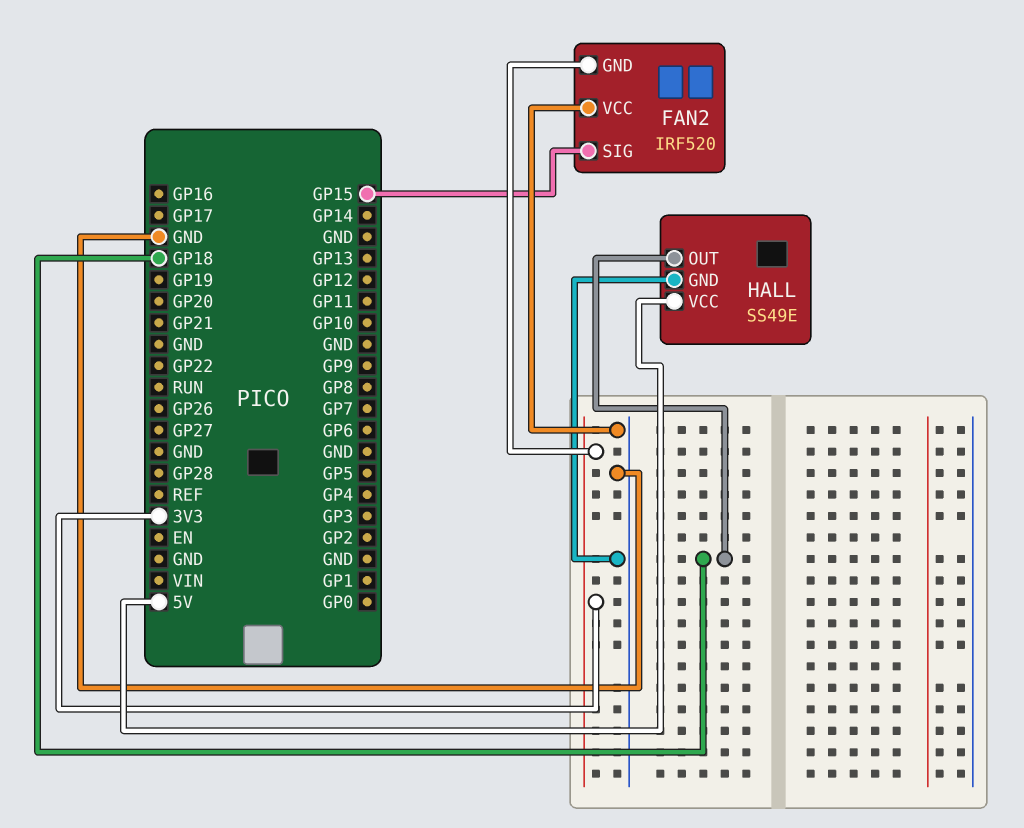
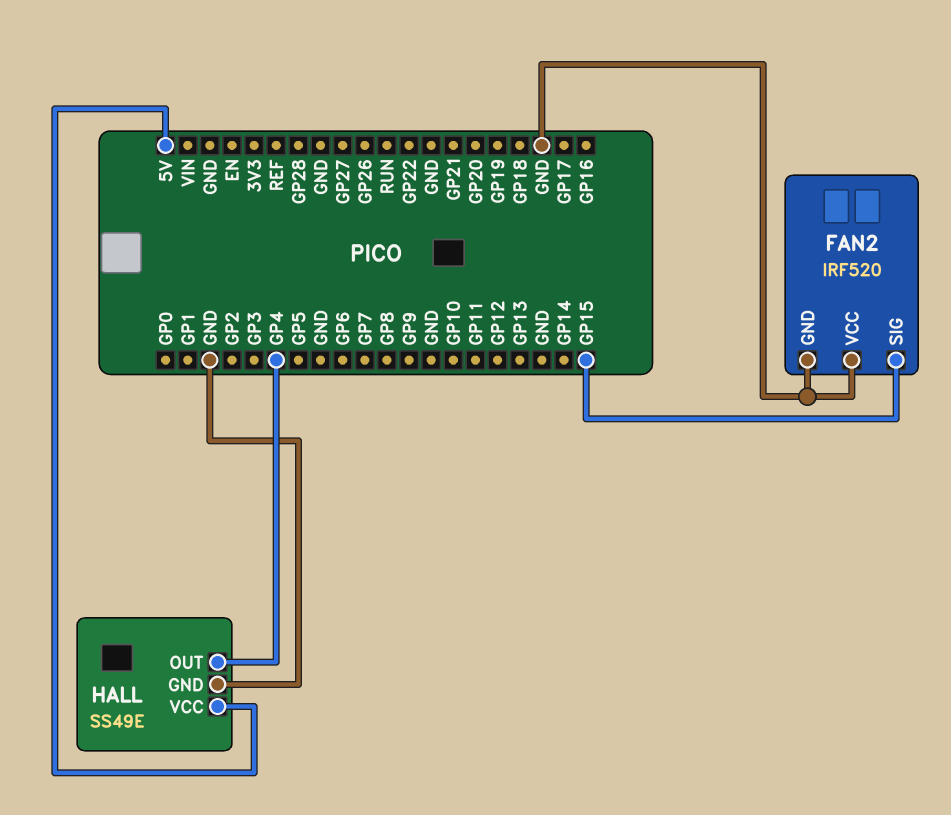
FAN2 pin GND: 3V3 -> GND
HALL pin OUT: GP18 -> GP4

